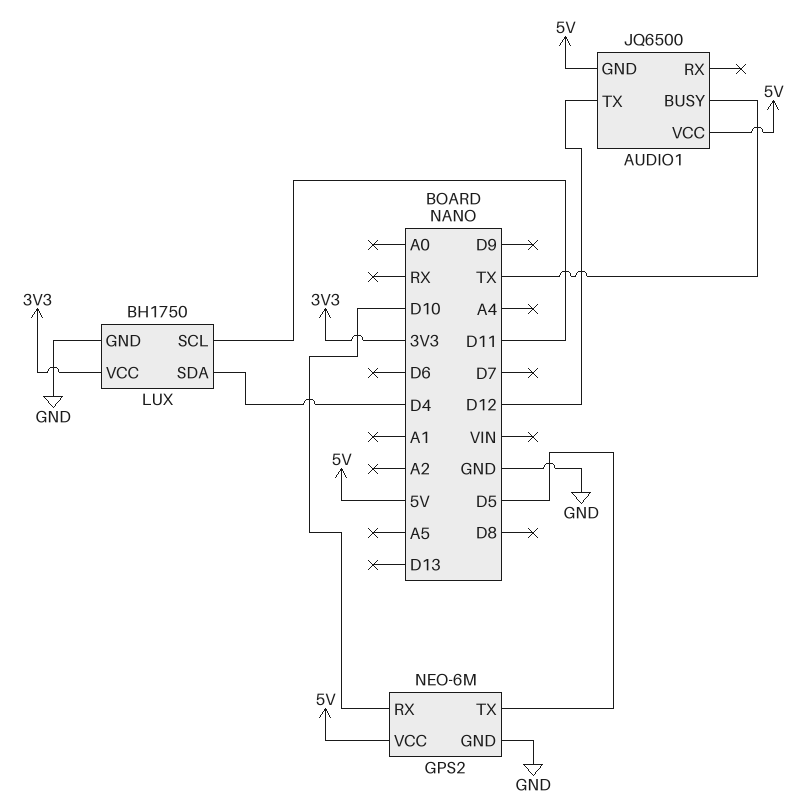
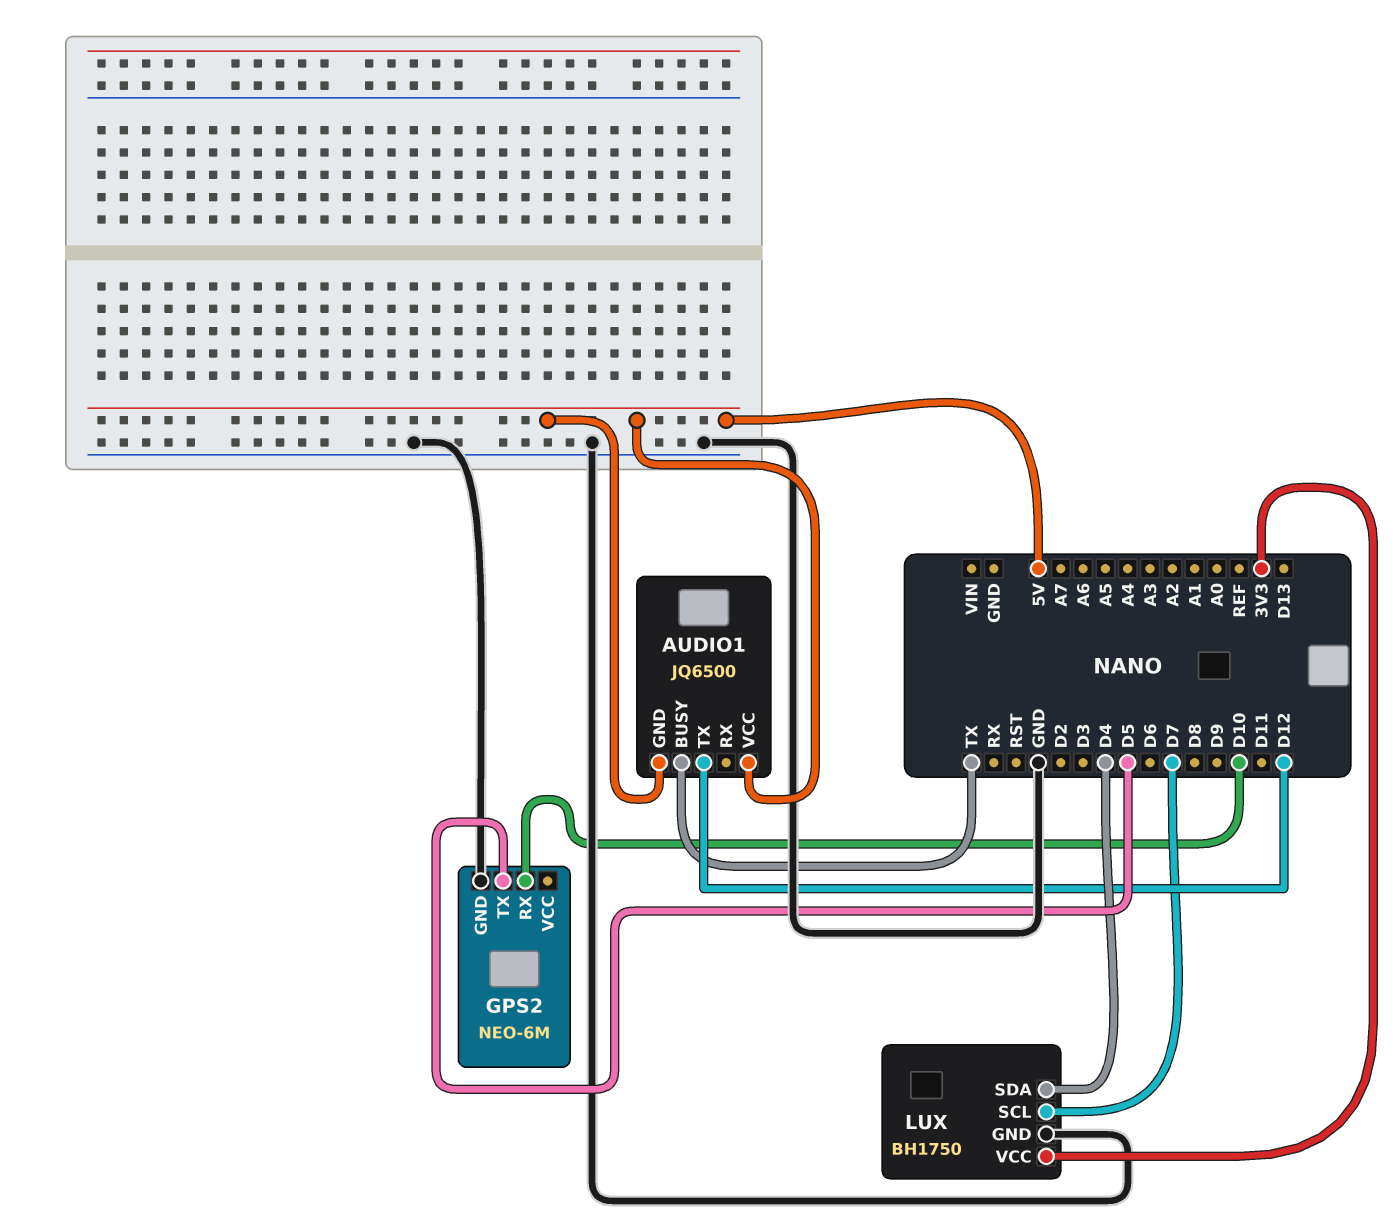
GPS2 pin VCC: 5V -> none
LUX pin SCL: D11 -> D7

